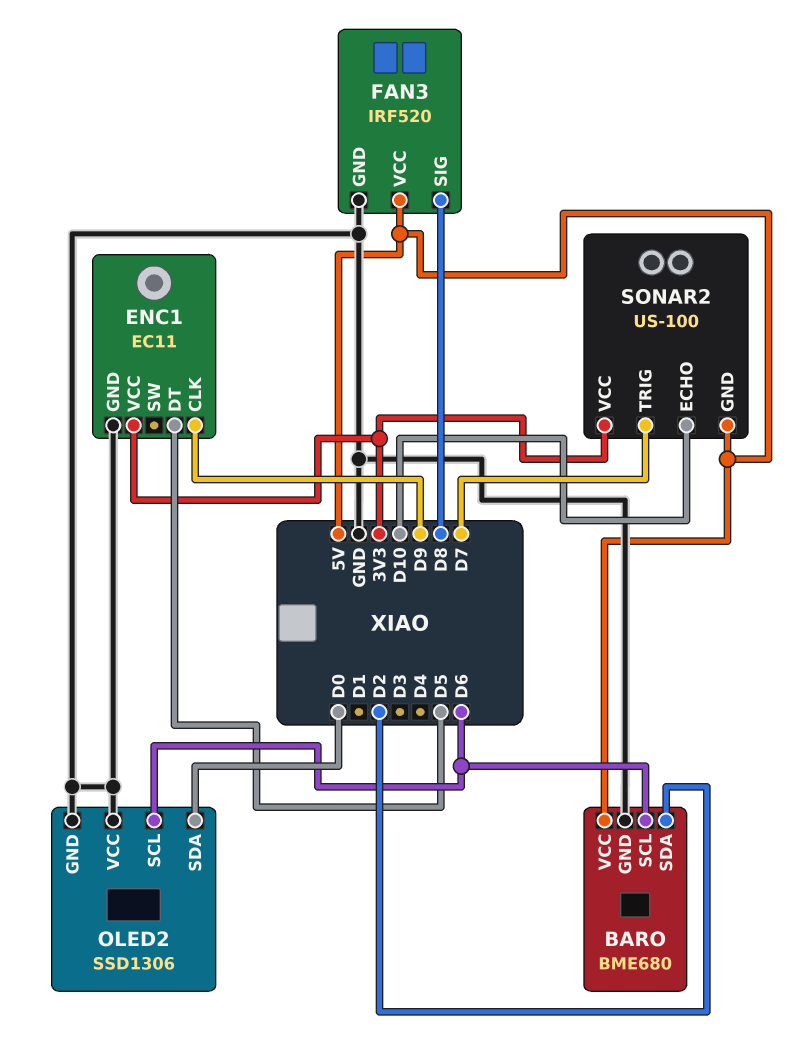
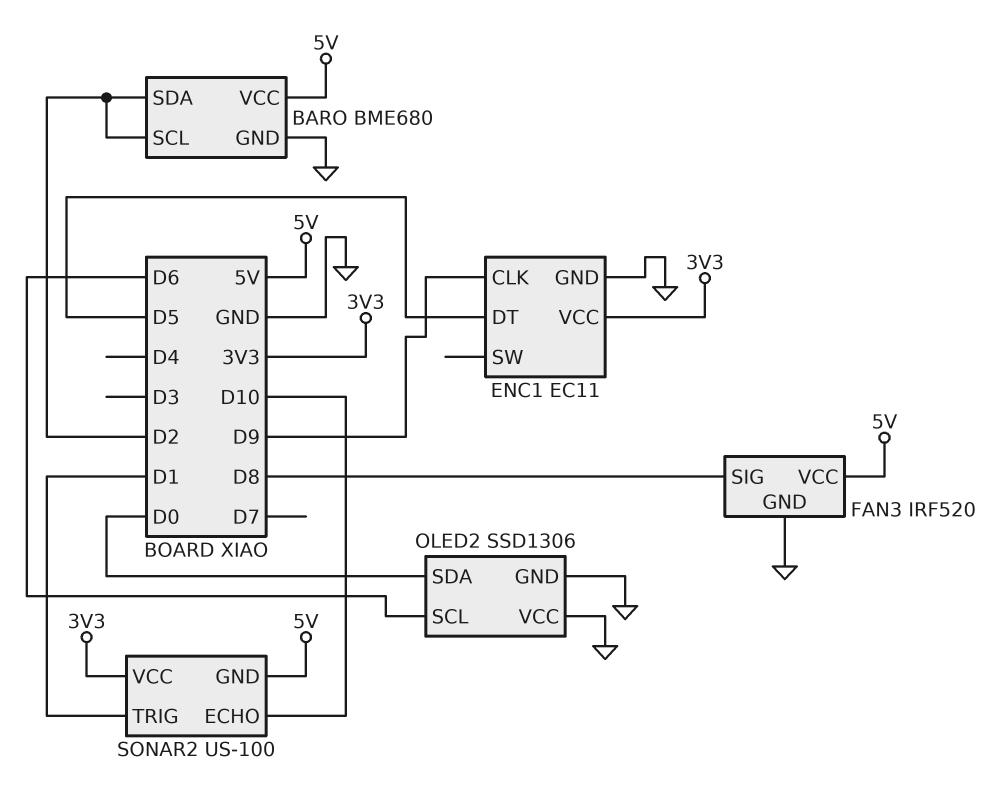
BARO pin SCL: D6 -> D2
SONAR2 pin TRIG: D7 -> D1

